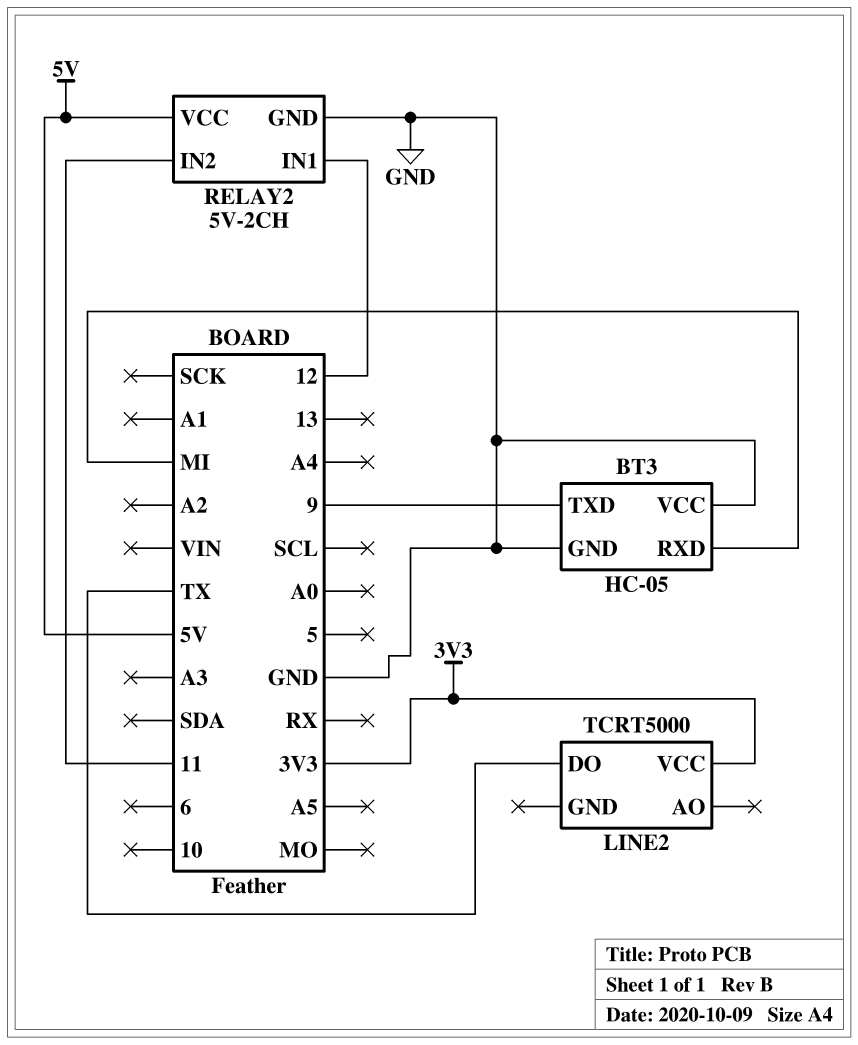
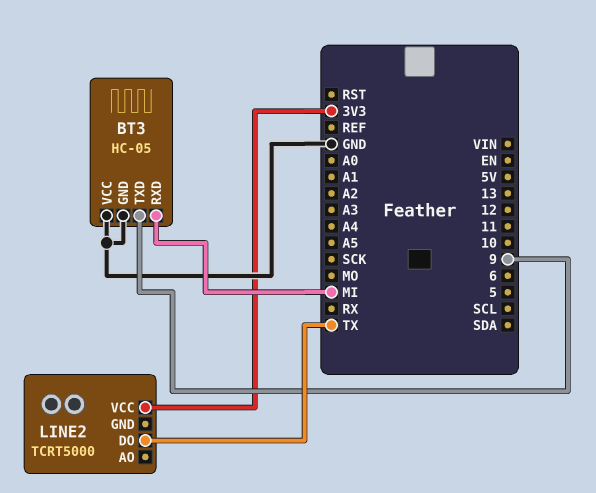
RELAY2: 5V-2CH -> none
RELAY2 pin GND: GND -> none
RELAY2 pin IN1: 12 -> none
RELAY2 pin IN2: 11 -> none
RELAY2 pin VCC: 5V -> none

